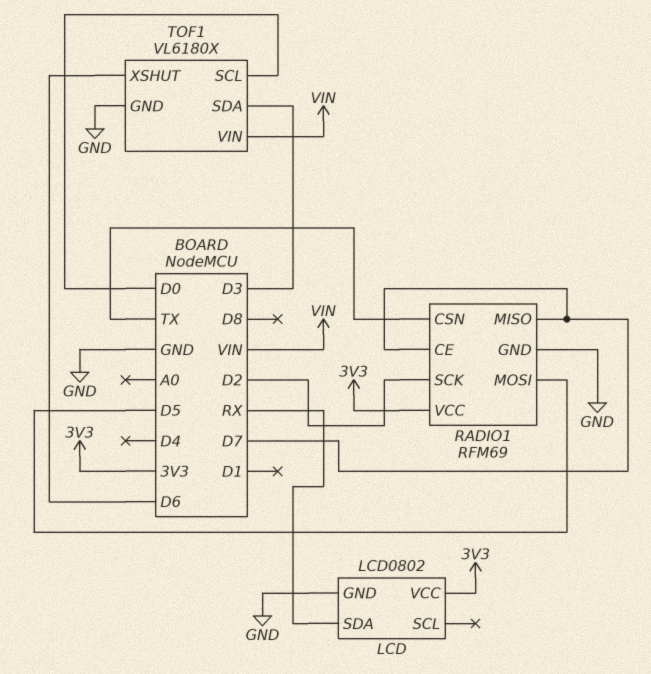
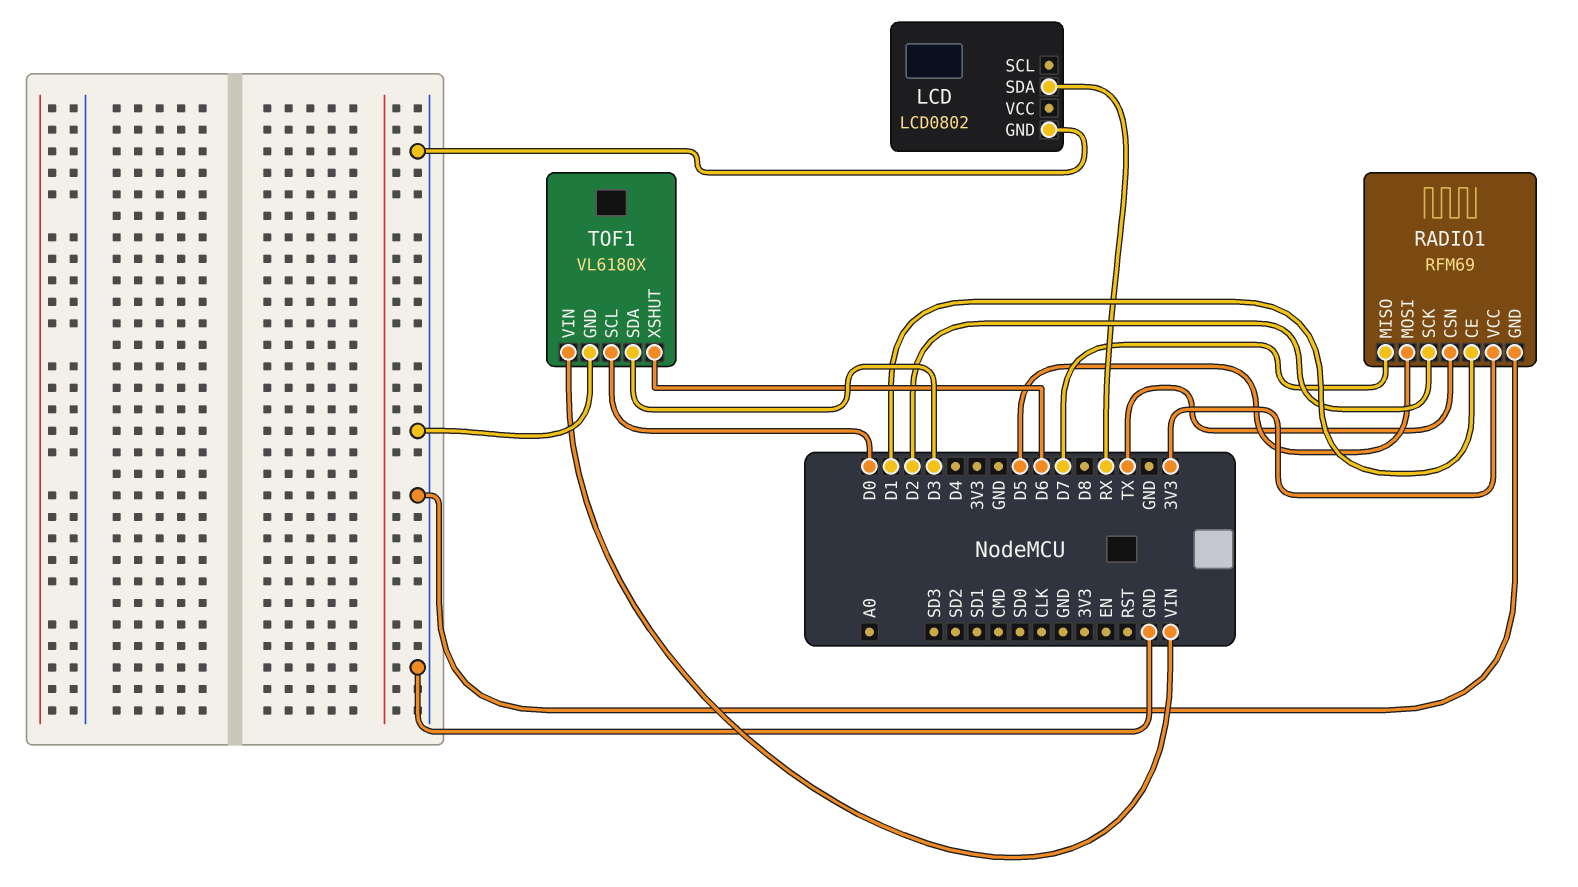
LCD pin VCC: 3V3 -> none
RADIO1 pin CE: D7 -> D1

